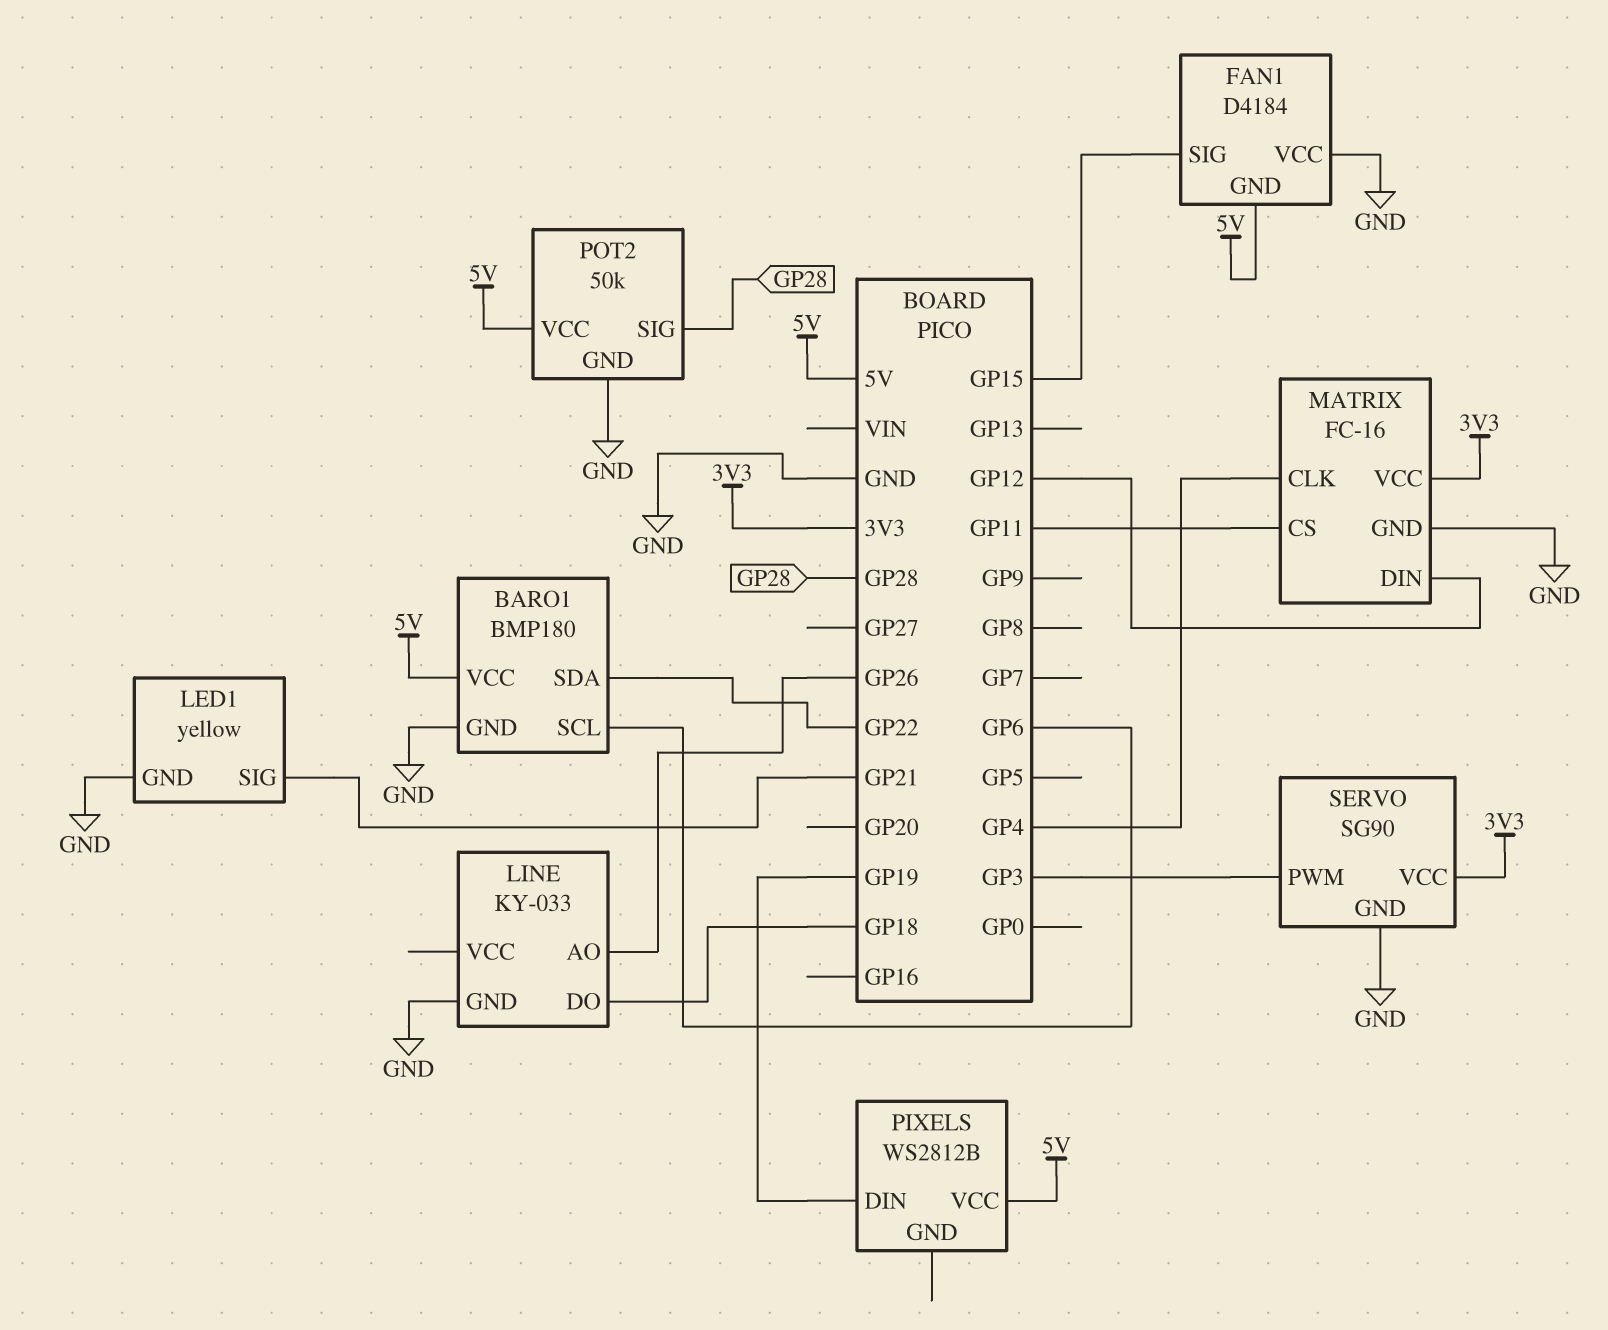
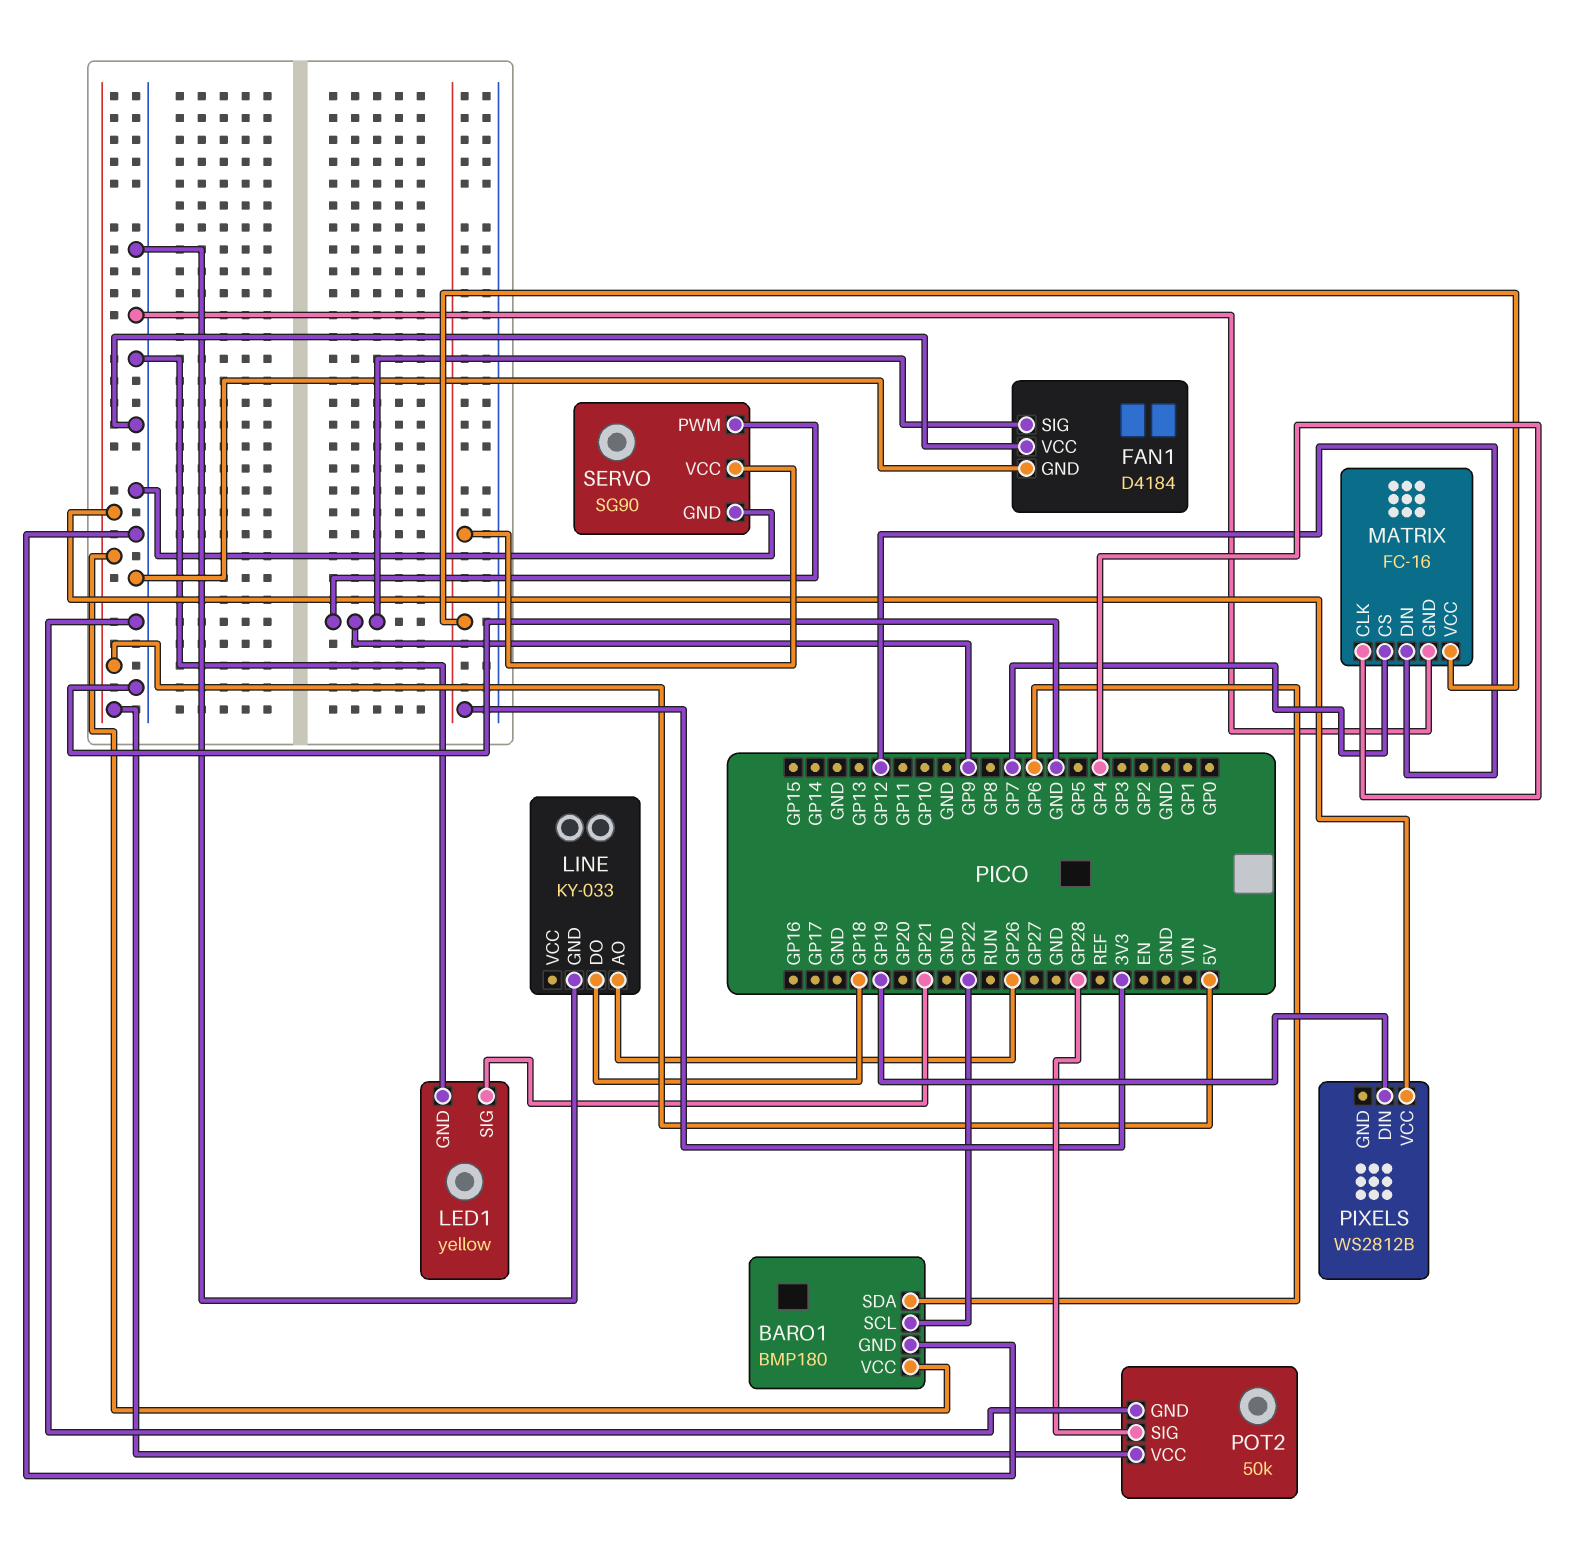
BARO1 pin SCL: GP6 -> GP22
BARO1 pin SDA: GP22 -> GP6
FAN1 pin GND: 5V -> GND
FAN1 pin SIG: GP15 -> GP9
MATRIX pin CS: GP11 -> GP7
SERVO pin PWM: GP3 -> GP9

